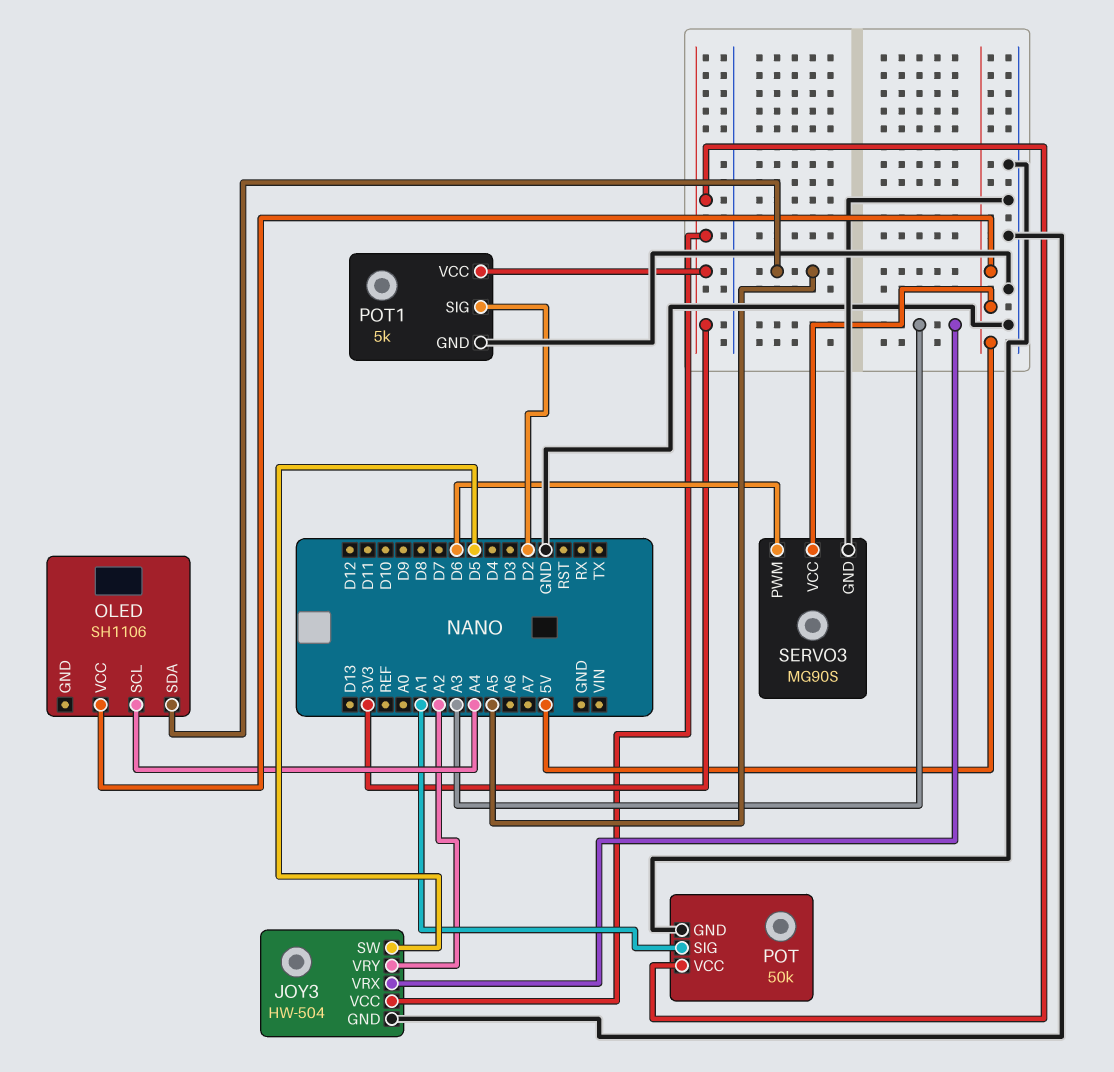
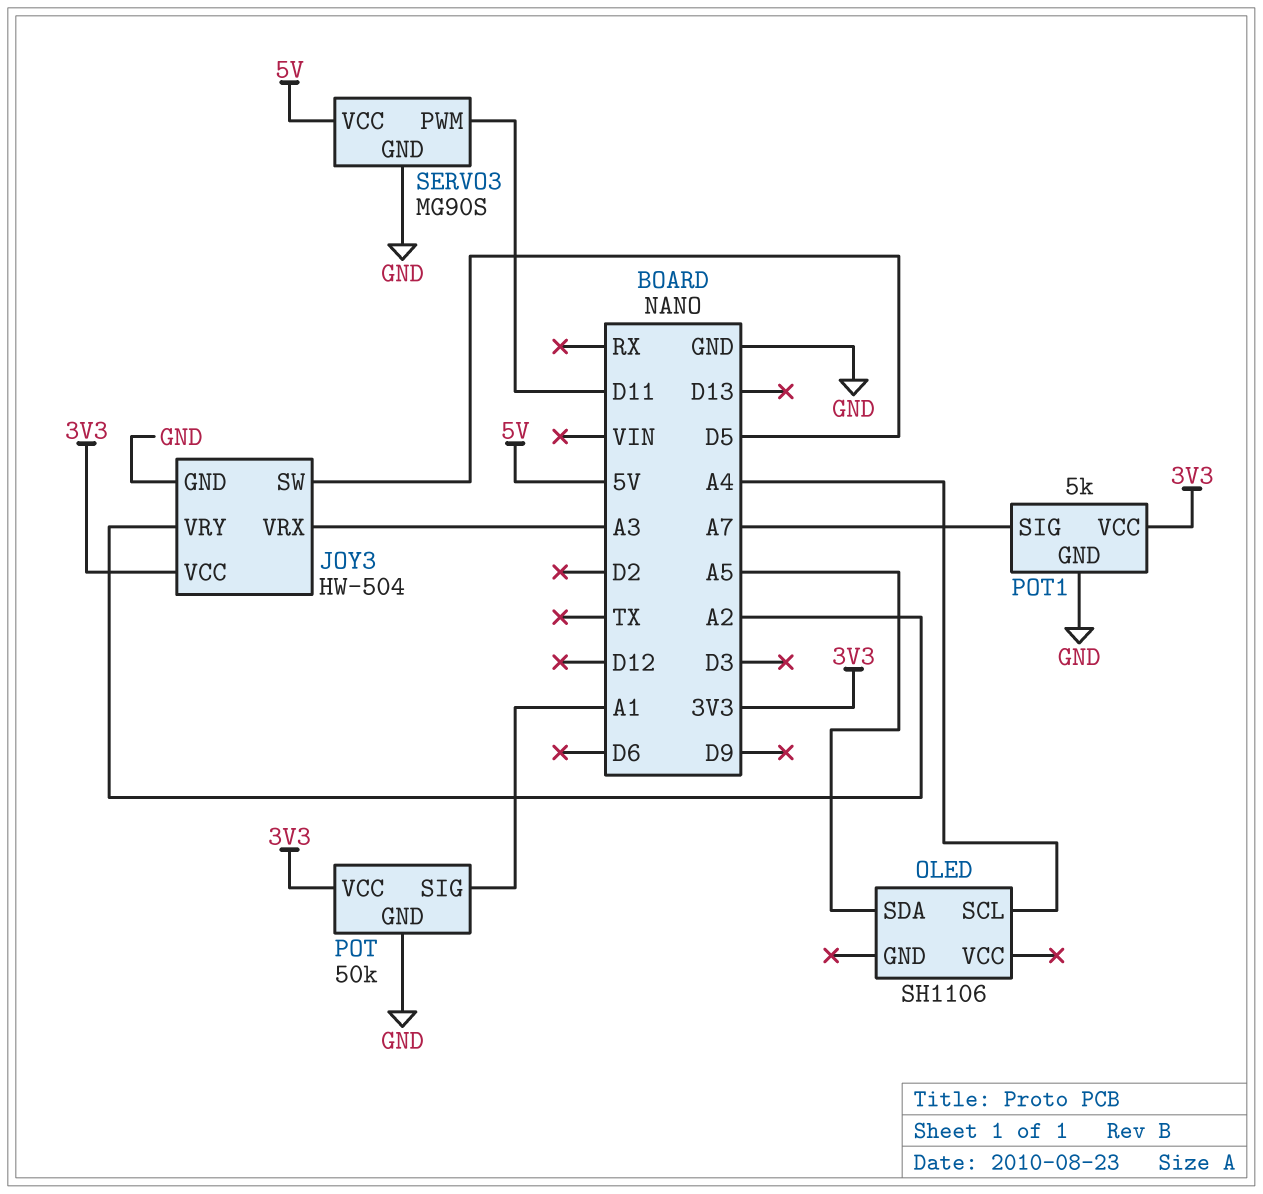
OLED pin VCC: 5V -> none
POT1 pin SIG: D2 -> A7
SERVO3 pin PWM: D6 -> D11

